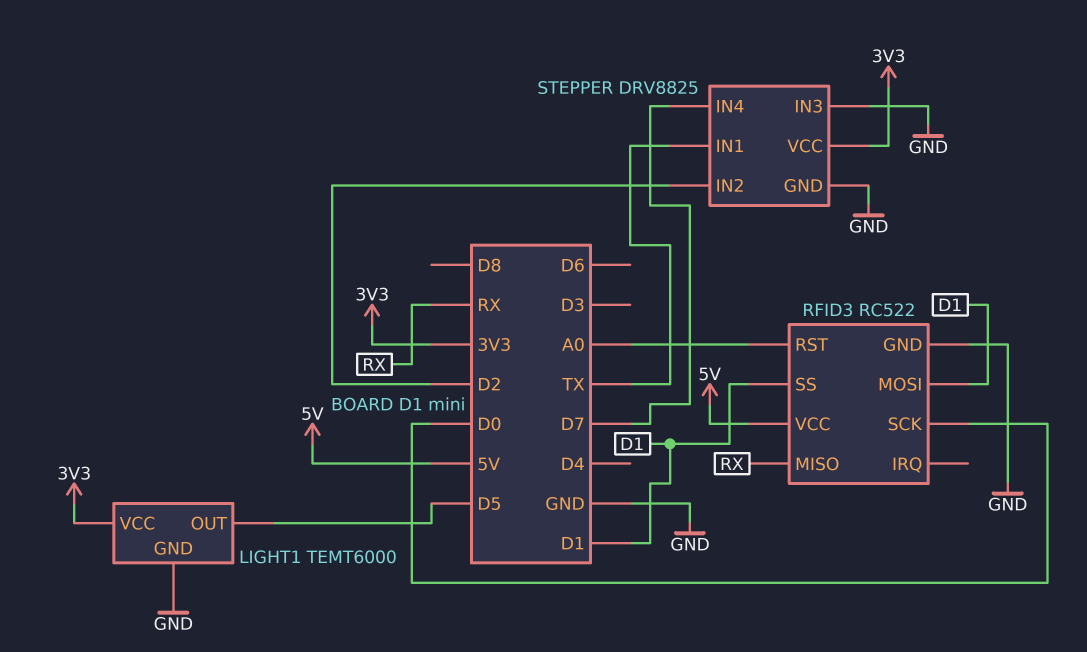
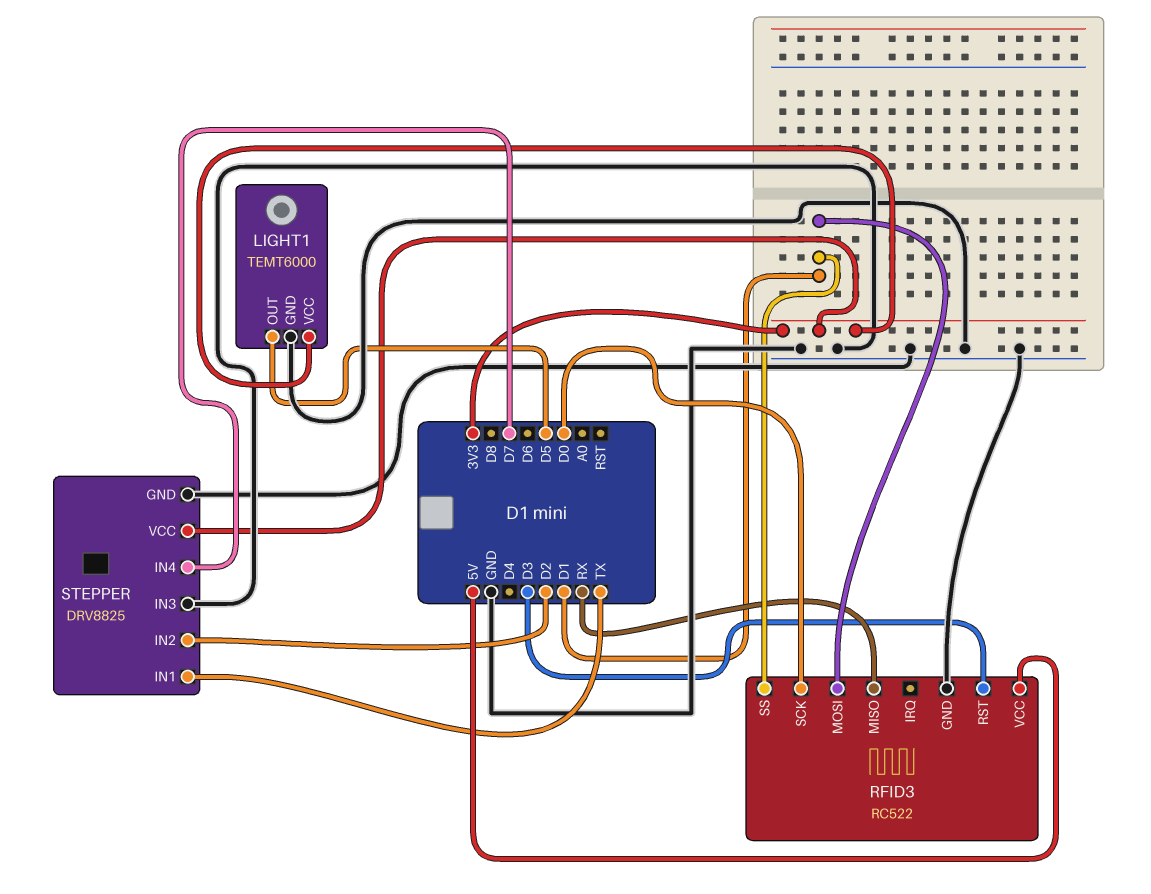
RFID3 pin RST: A0 -> D3

